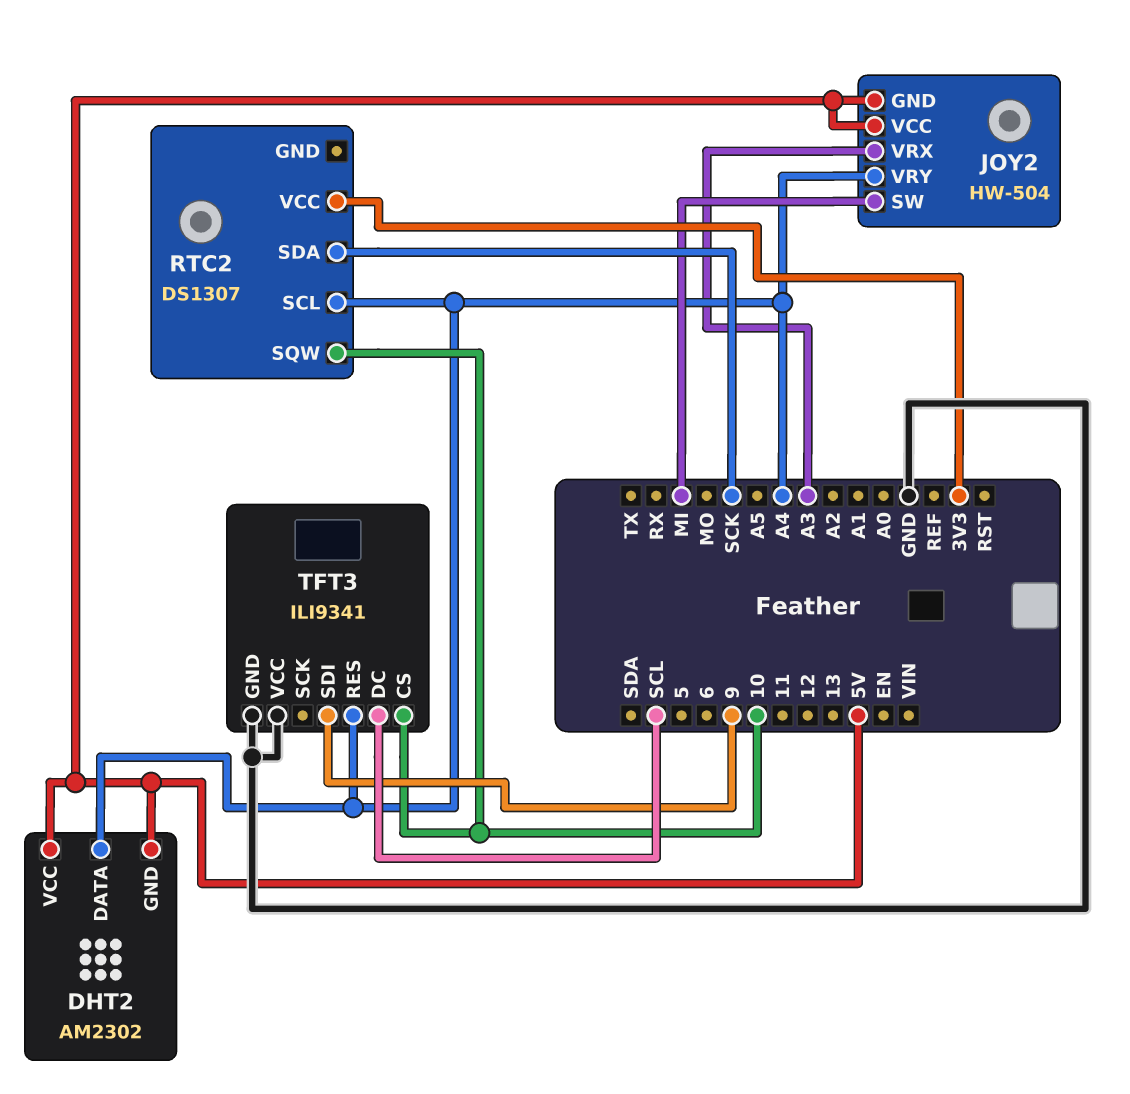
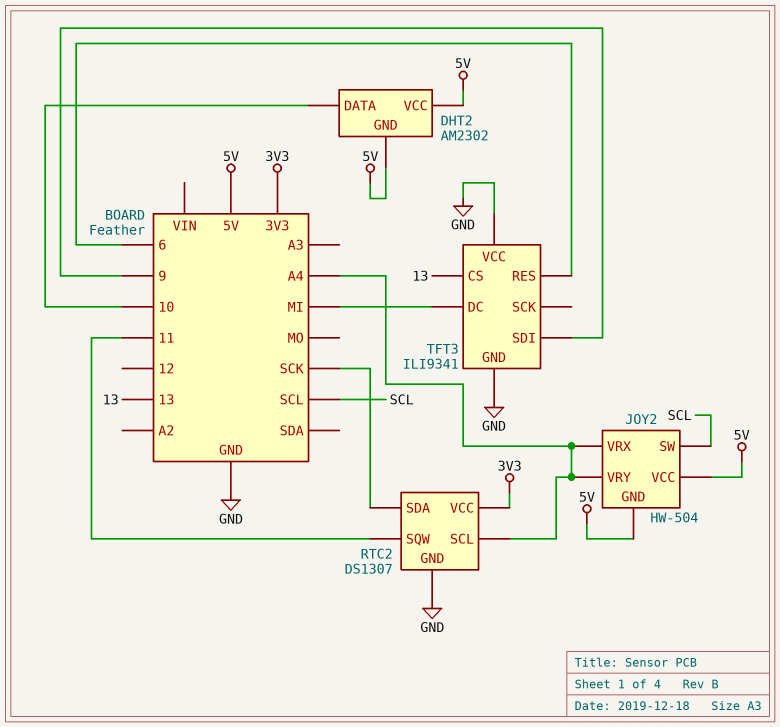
DHT2 pin DATA: A4 -> 10
JOY2 pin SW: MI -> SCL
JOY2 pin VRX: A3 -> A4
RTC2 pin GND: none -> GND
RTC2 pin SQW: 10 -> 11
TFT3 pin CS: 10 -> 13
TFT3 pin DC: SCL -> MI
TFT3 pin RES: A4 -> 6

